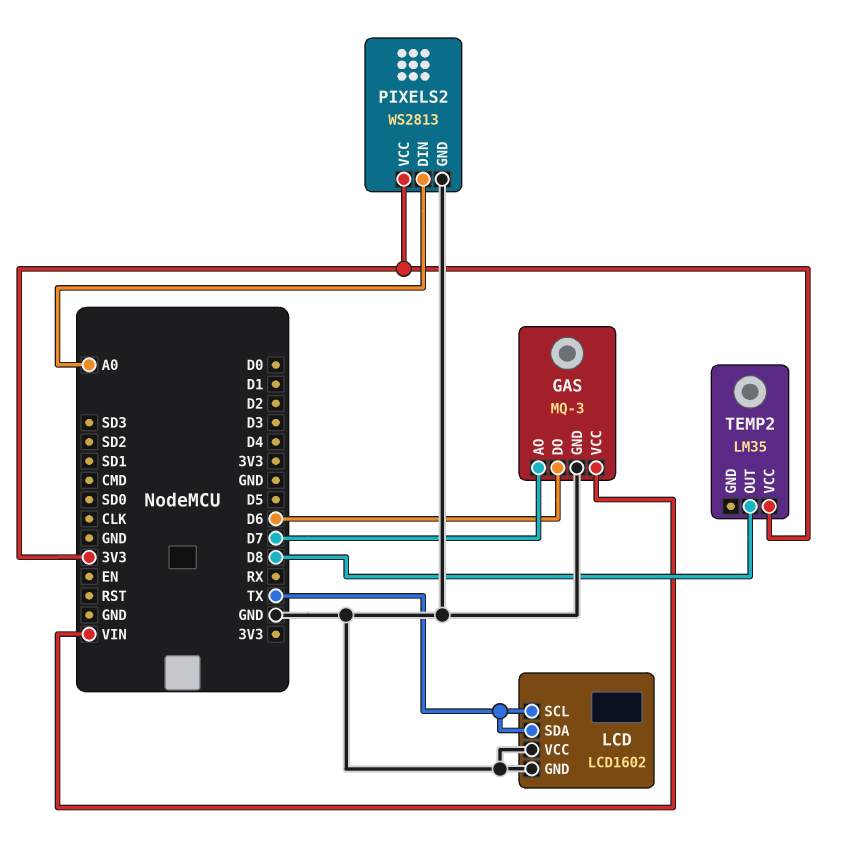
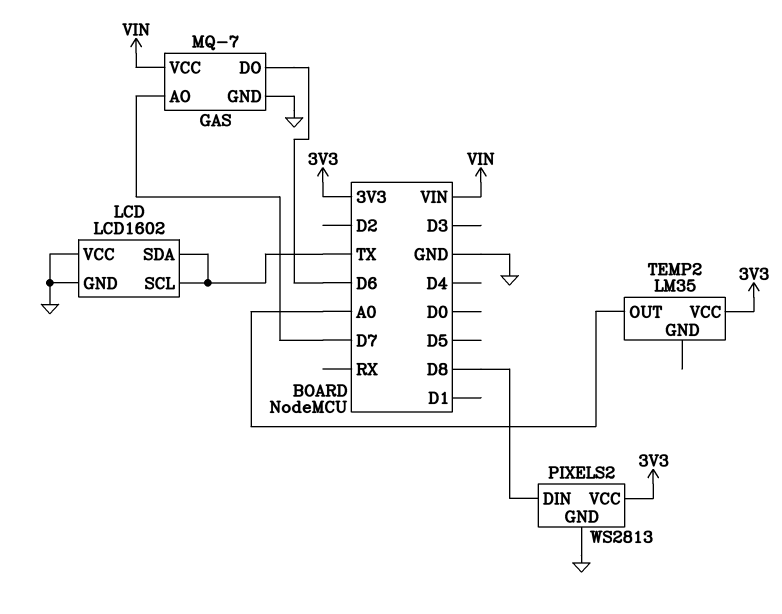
GAS: MQ-3 -> MQ-7
PIXELS2 pin DIN: A0 -> D8
TEMP2 pin OUT: D8 -> A0

